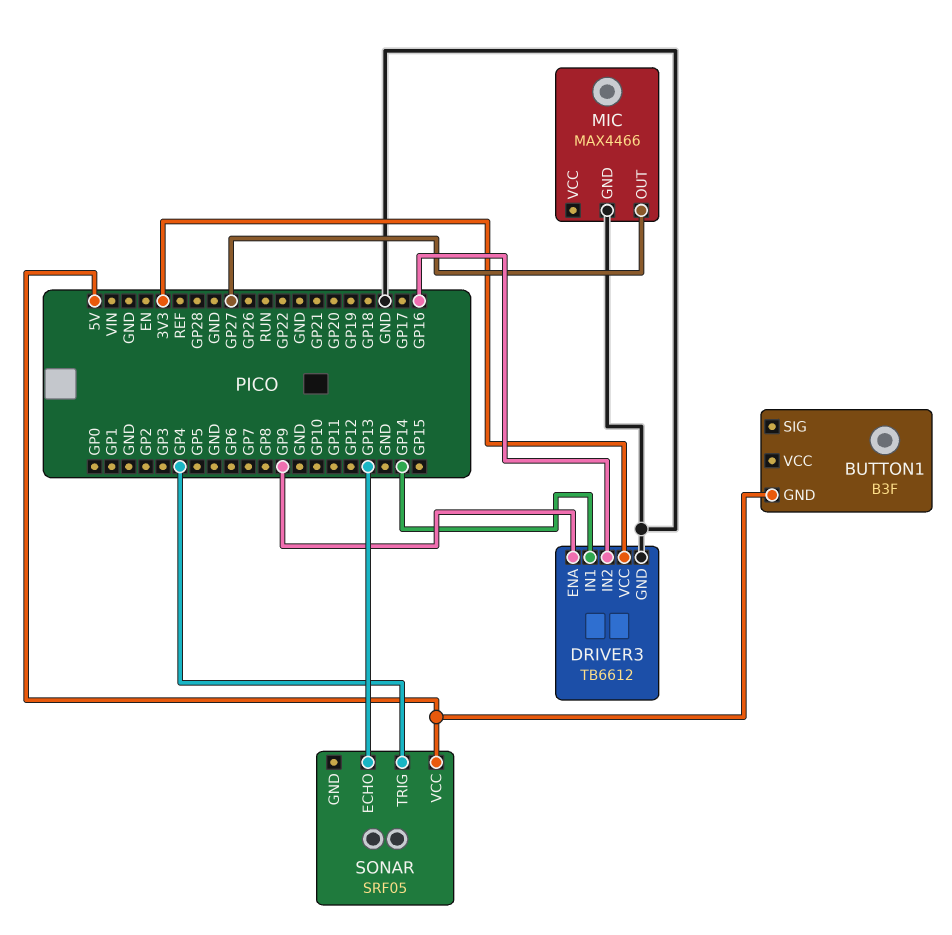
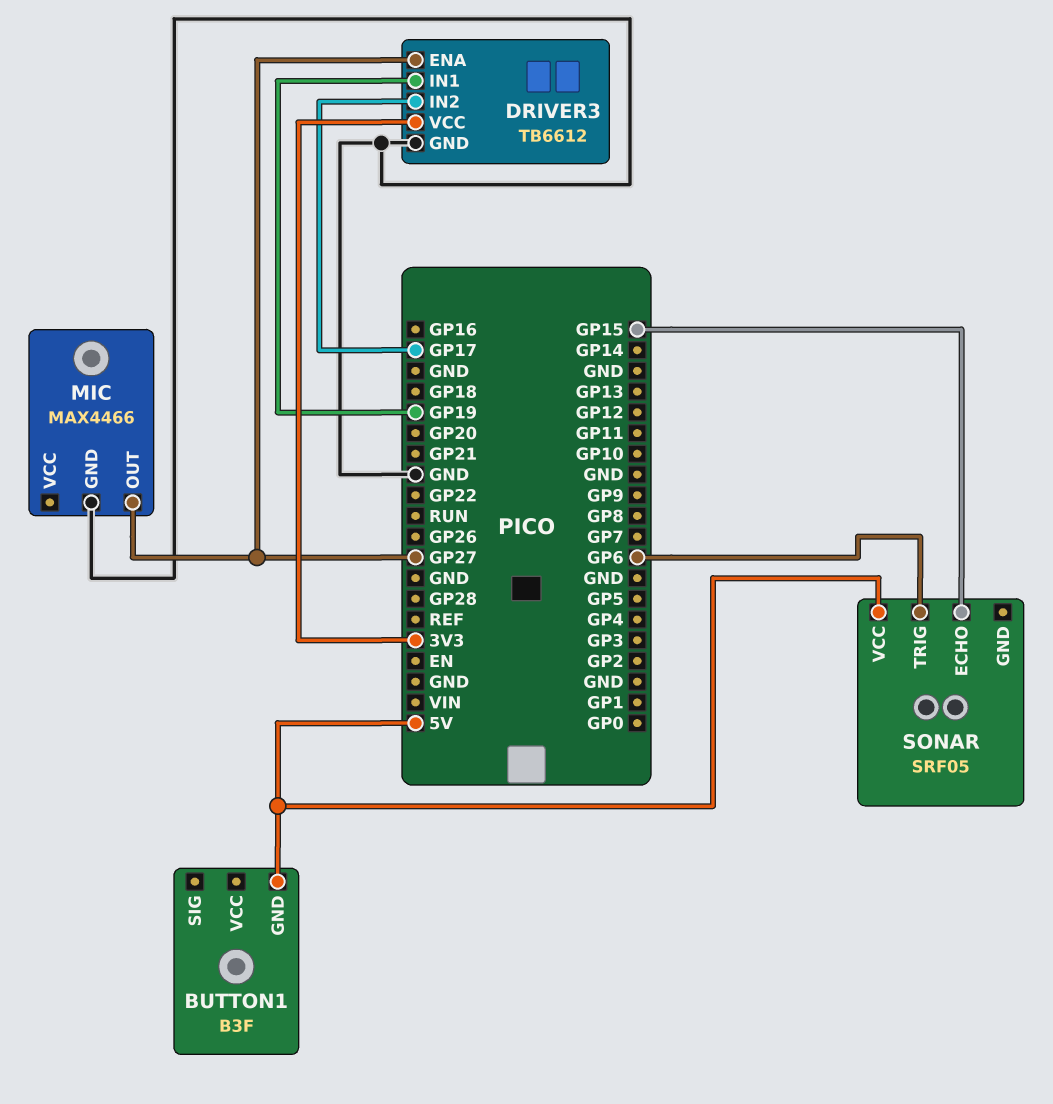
DRIVER3 pin ENA: GP9 -> GP27
DRIVER3 pin IN1: GP14 -> GP19
DRIVER3 pin IN2: GP16 -> GP17
SONAR pin ECHO: GP13 -> GP15
SONAR pin TRIG: GP4 -> GP6

